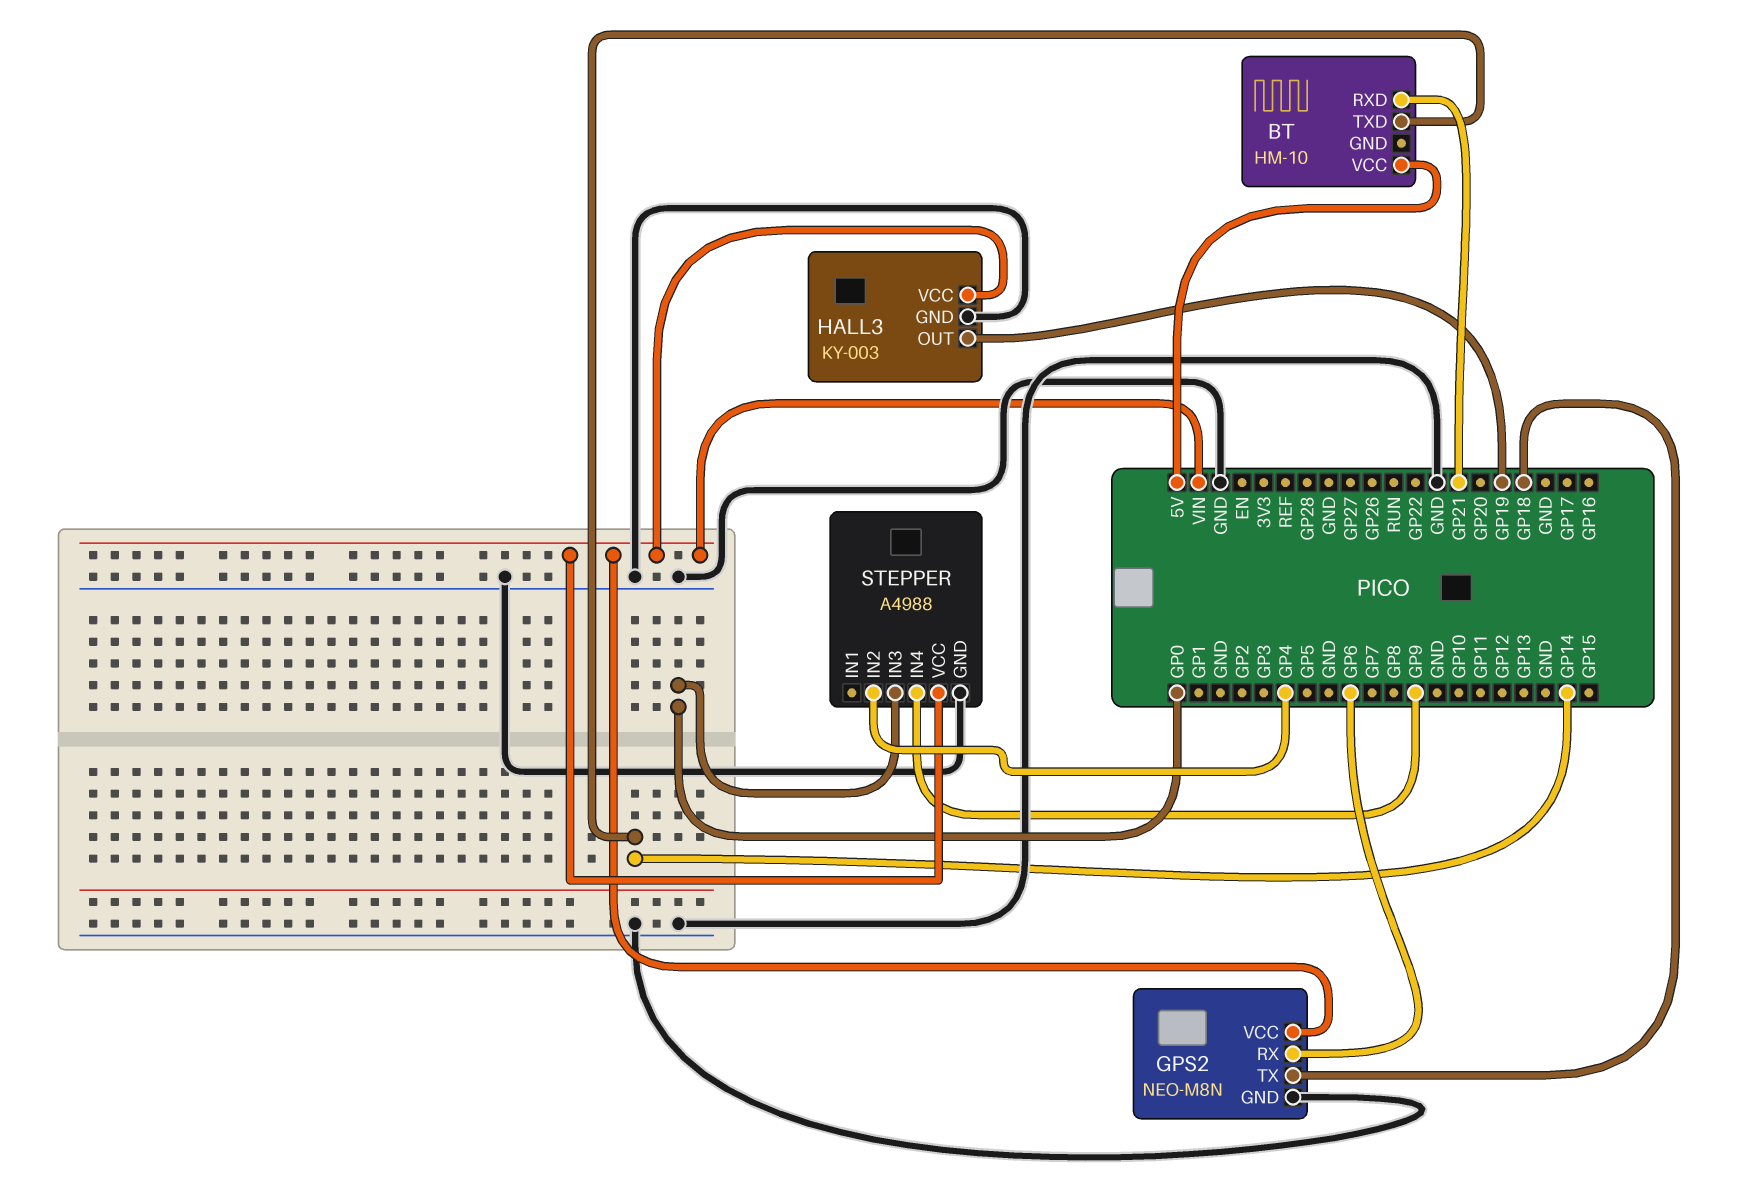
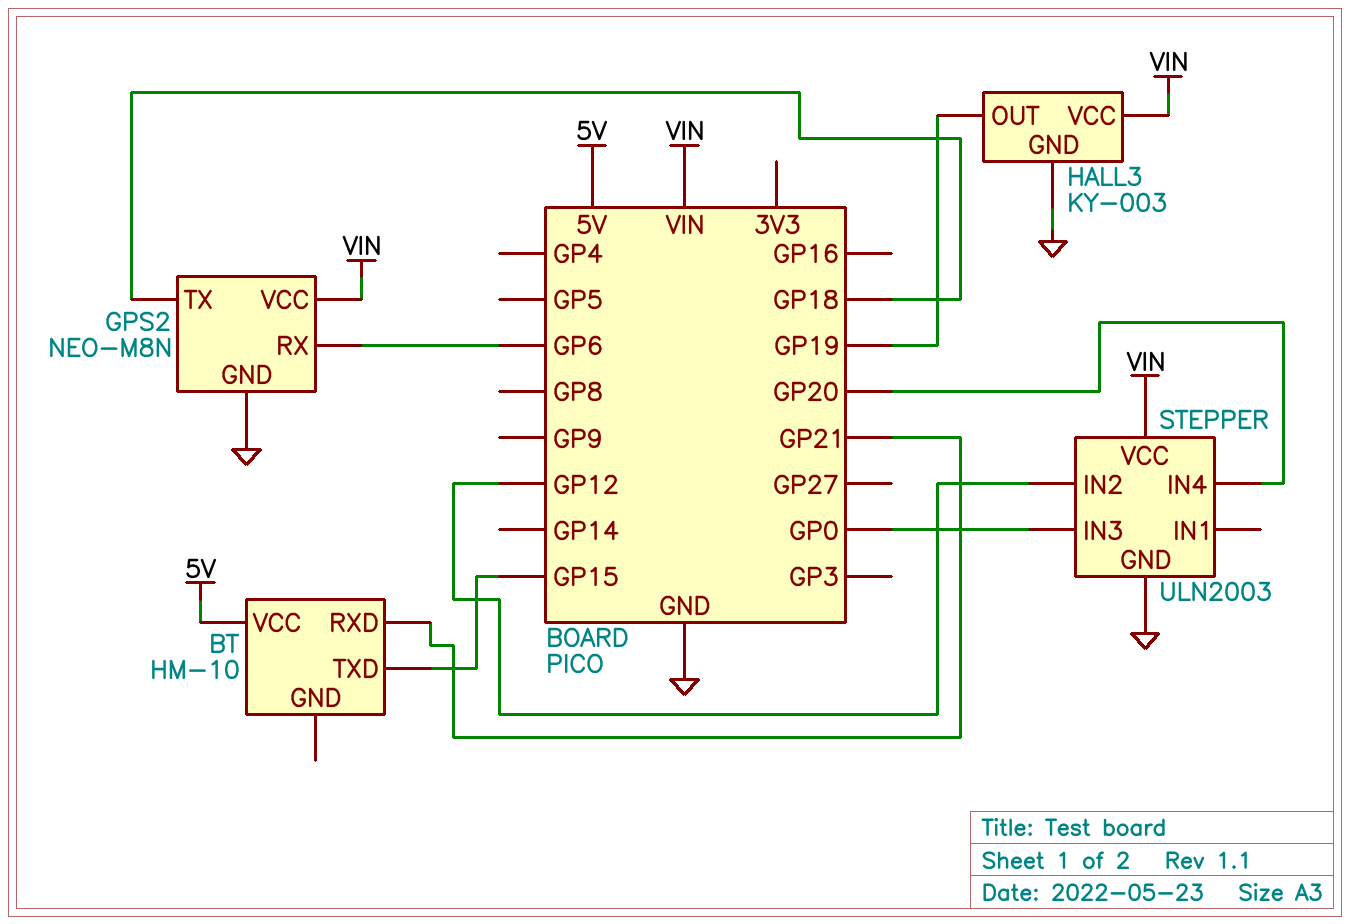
BT pin TXD: GP14 -> GP15
STEPPER: A4988 -> ULN2003
STEPPER pin IN2: GP4 -> GP12
STEPPER pin IN4: GP9 -> GP20

